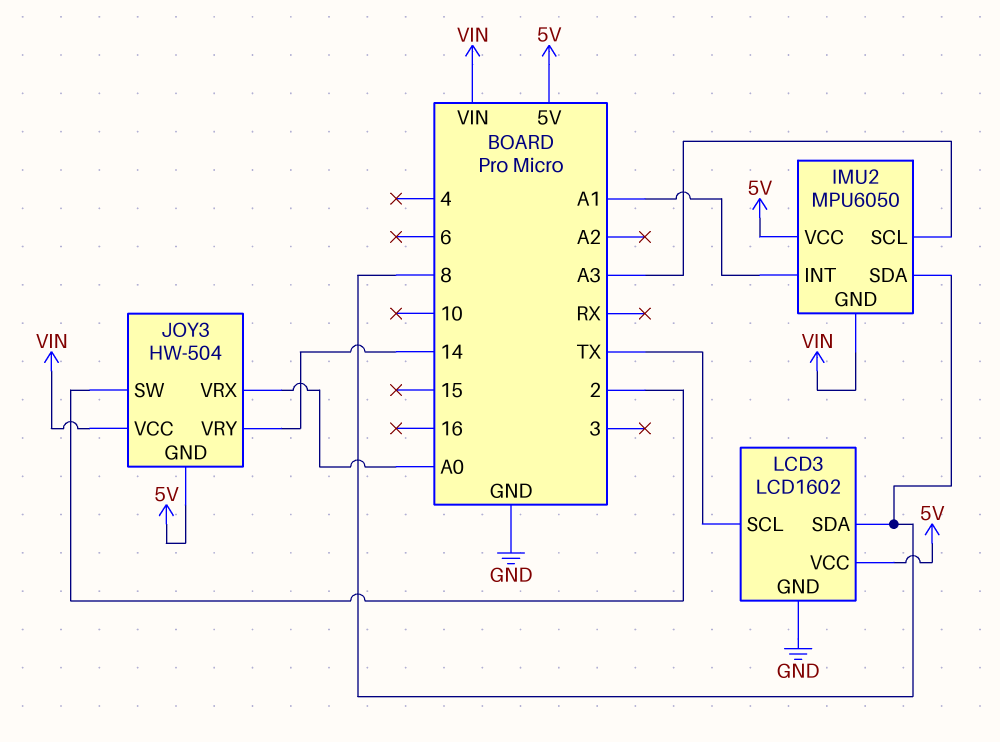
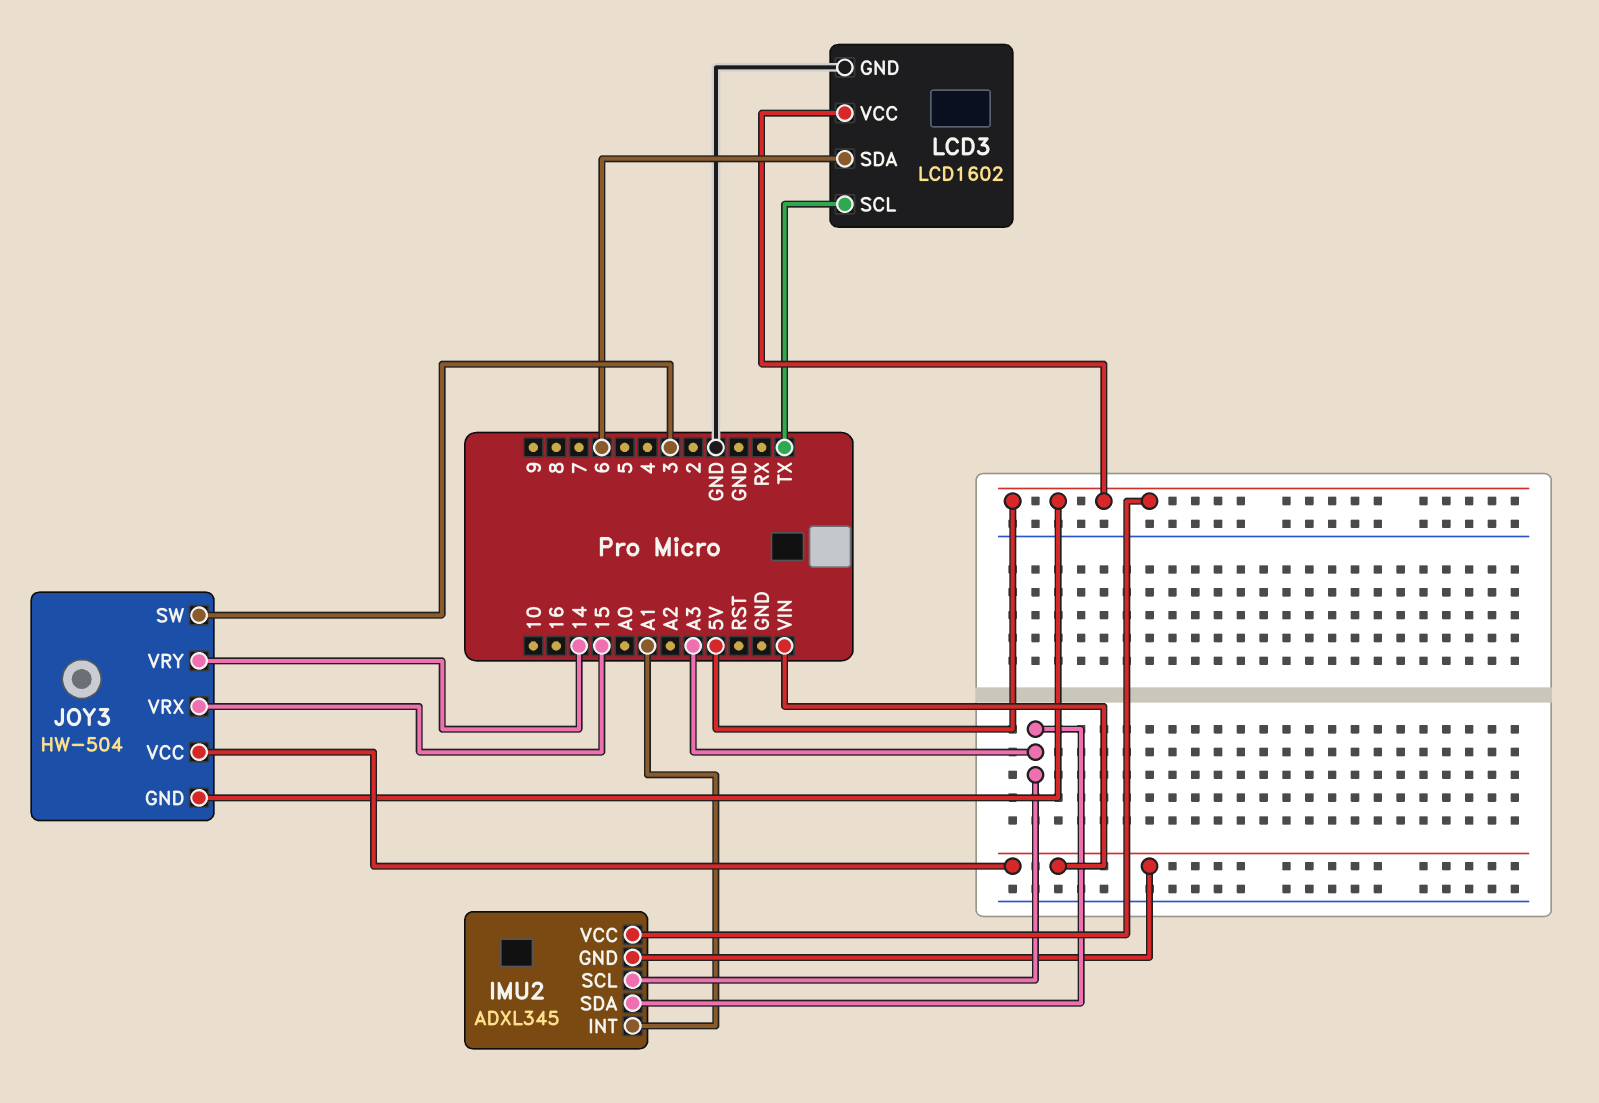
IMU2: MPU6050 -> ADXL345
IMU2 pin SDA: 8 -> A3
JOY3 pin SW: 2 -> 3
JOY3 pin VRX: A0 -> 15
LCD3 pin SDA: 8 -> 6

